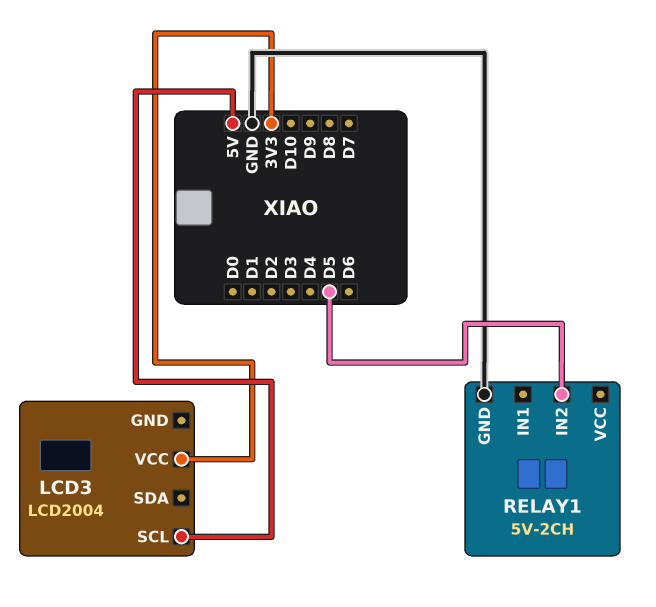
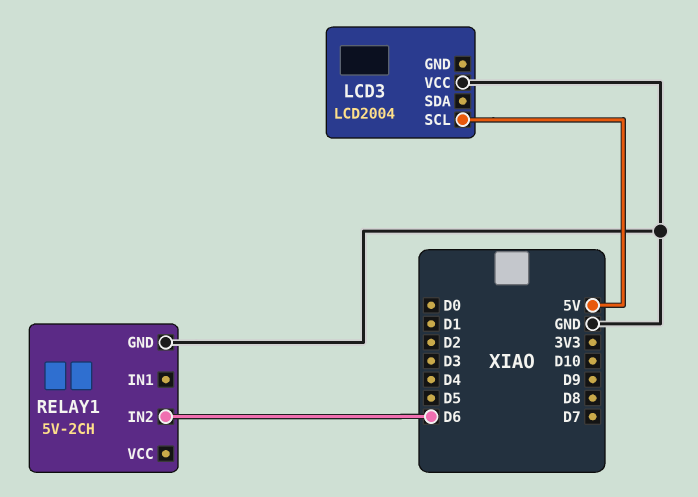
LCD3 pin VCC: 3V3 -> GND
RELAY1 pin IN2: D5 -> D6

